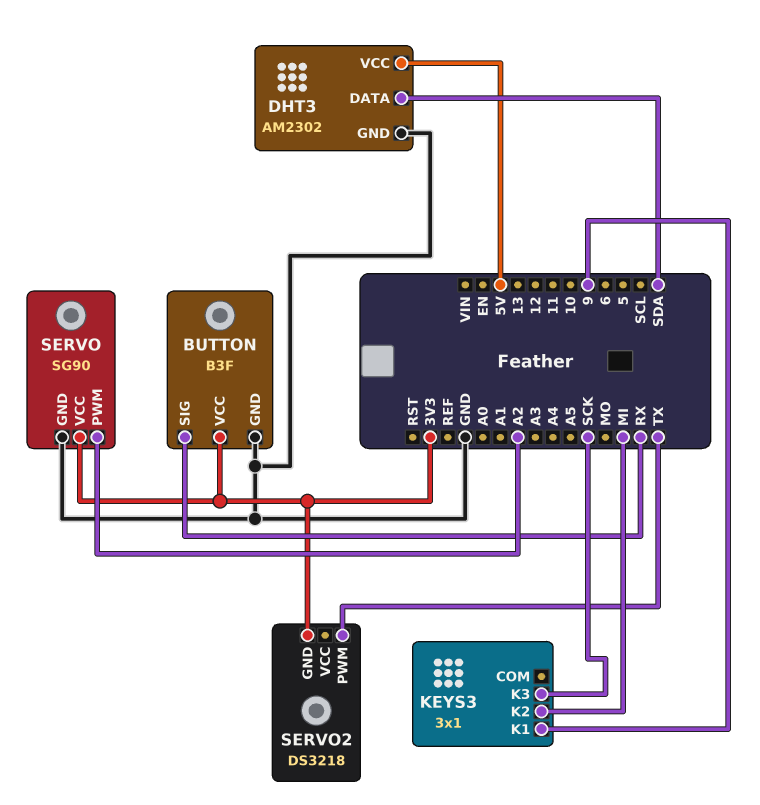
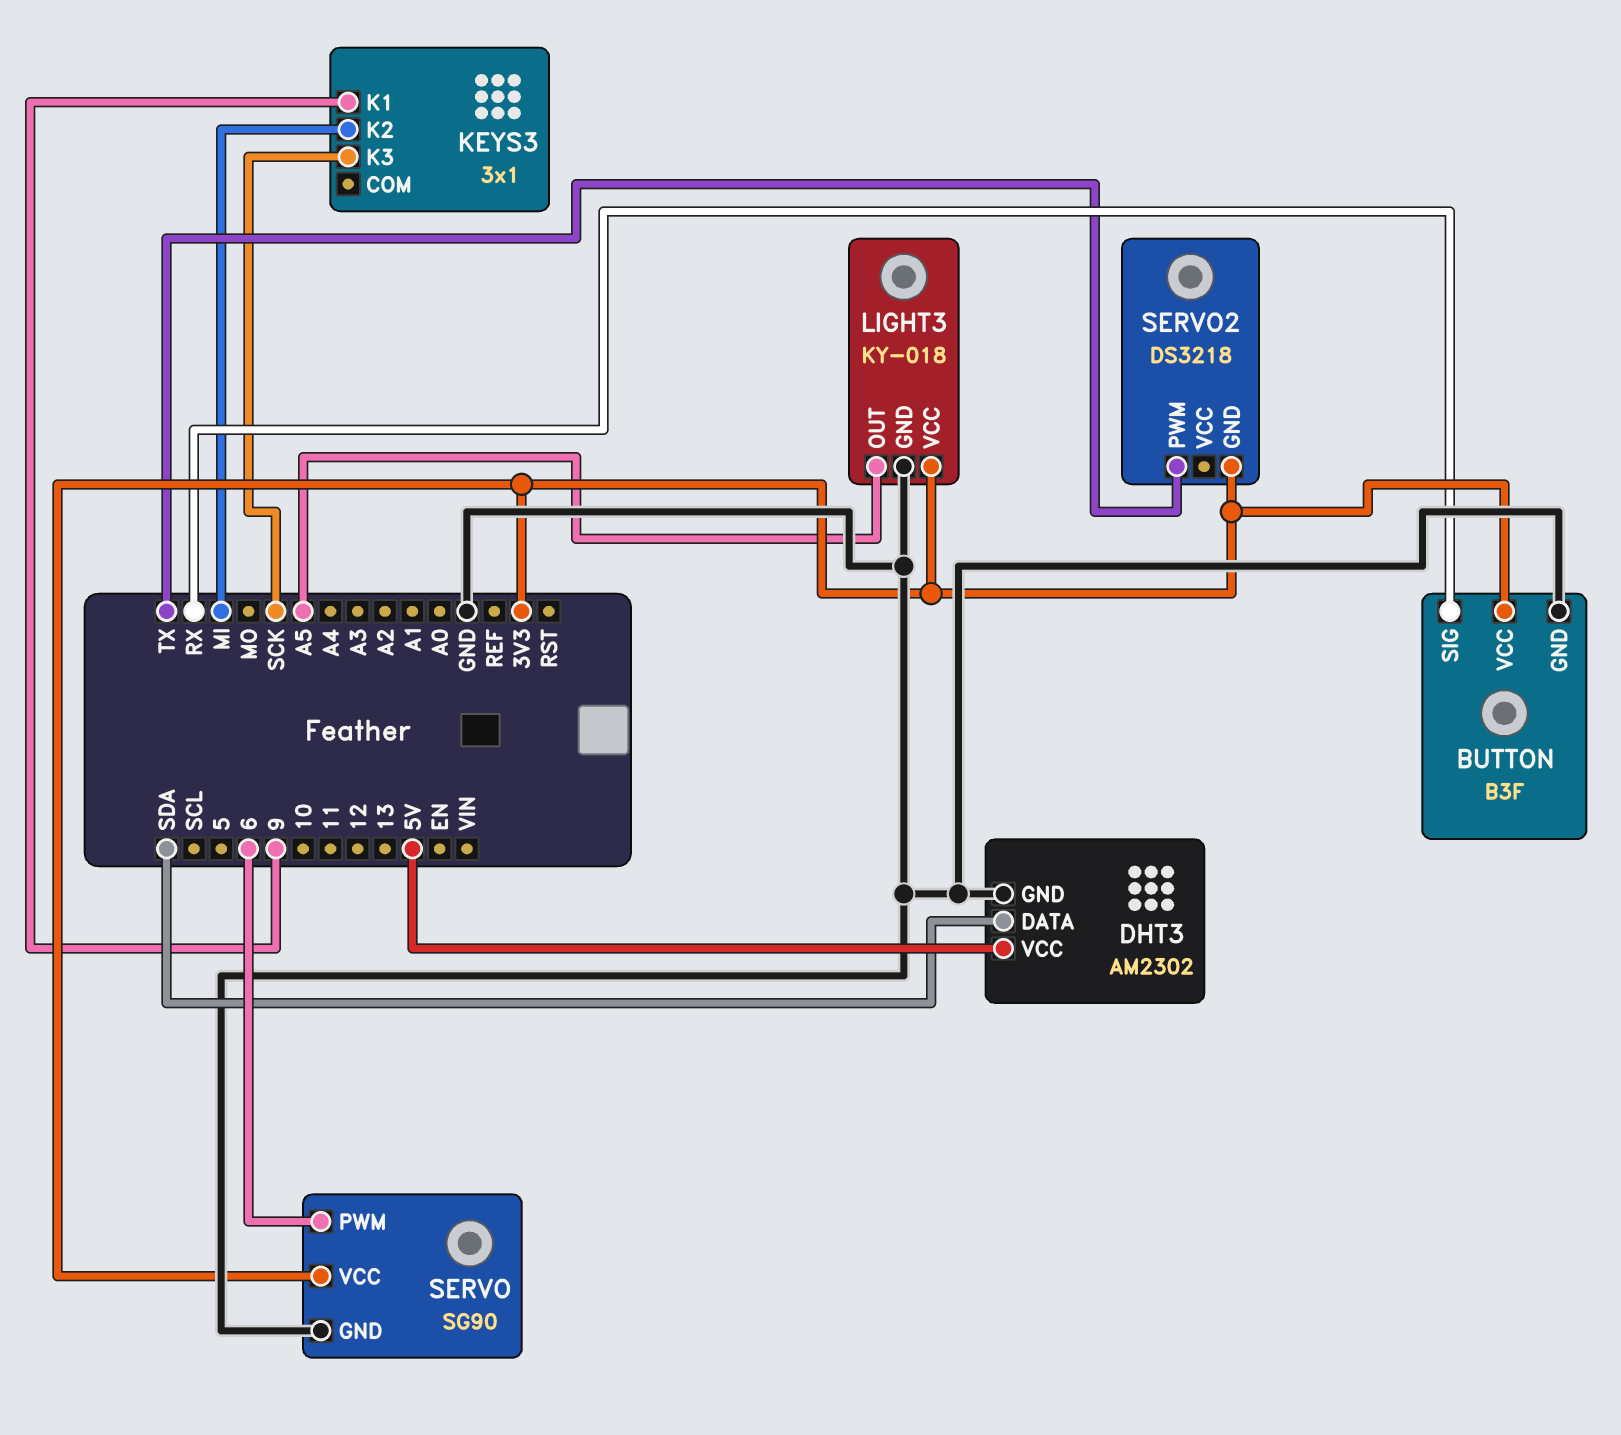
LIGHT3: none -> KY-018
LIGHT3 pin GND: none -> GND
LIGHT3 pin OUT: none -> A5
LIGHT3 pin VCC: none -> 3V3
SERVO pin PWM: A2 -> 6

